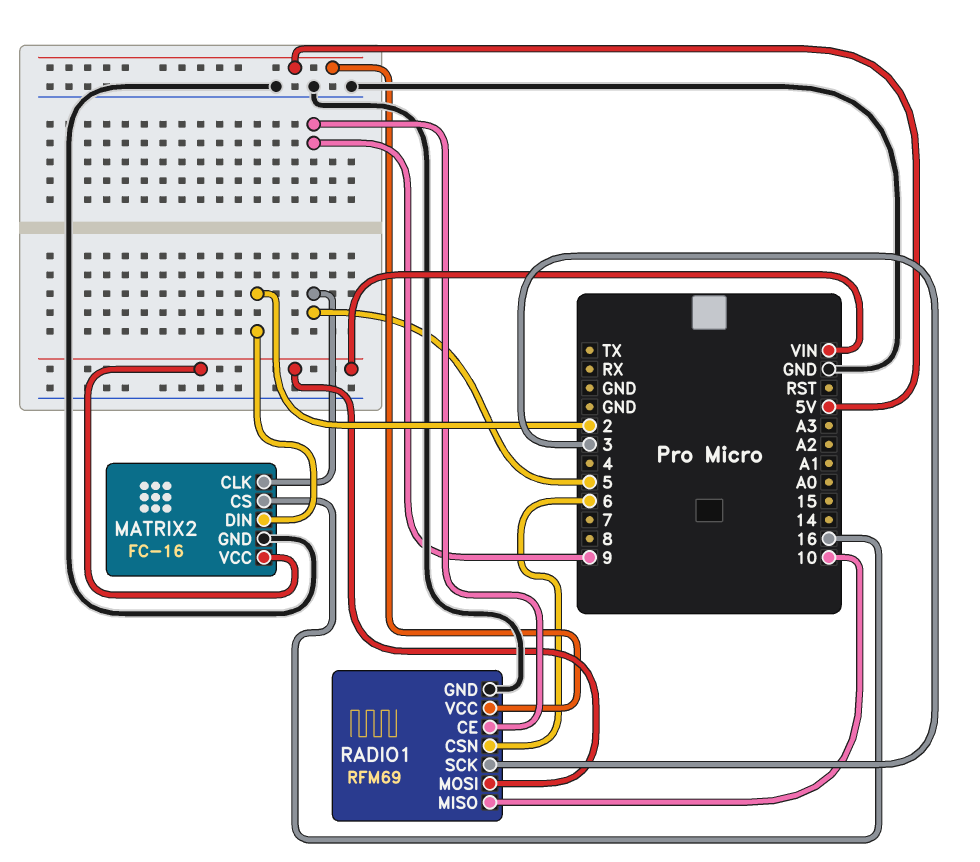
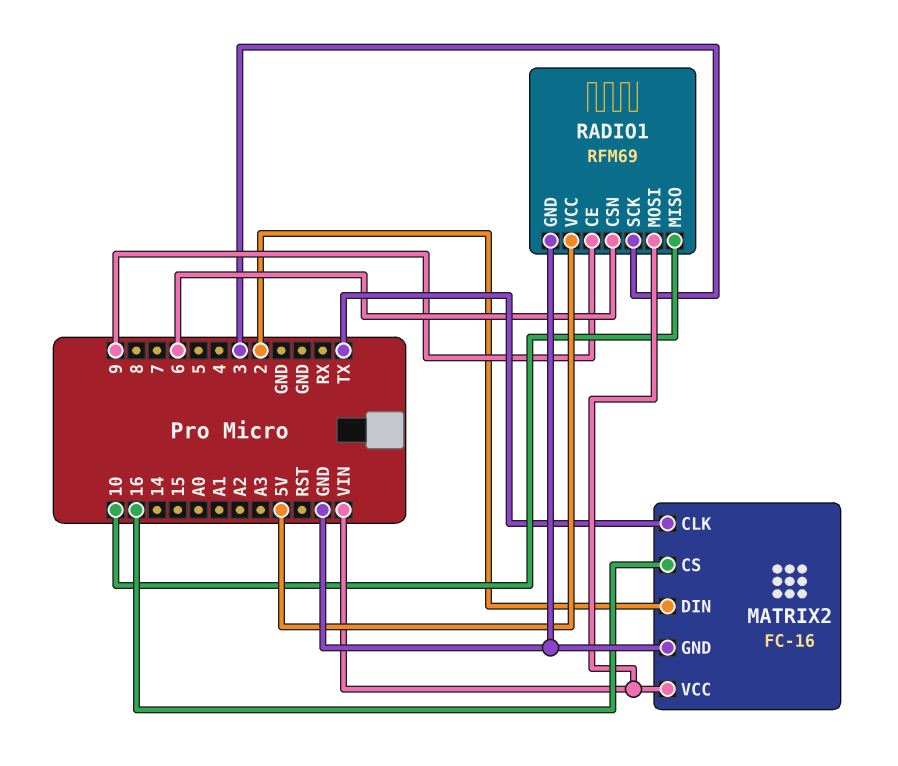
MATRIX2 pin CLK: 5 -> TX

